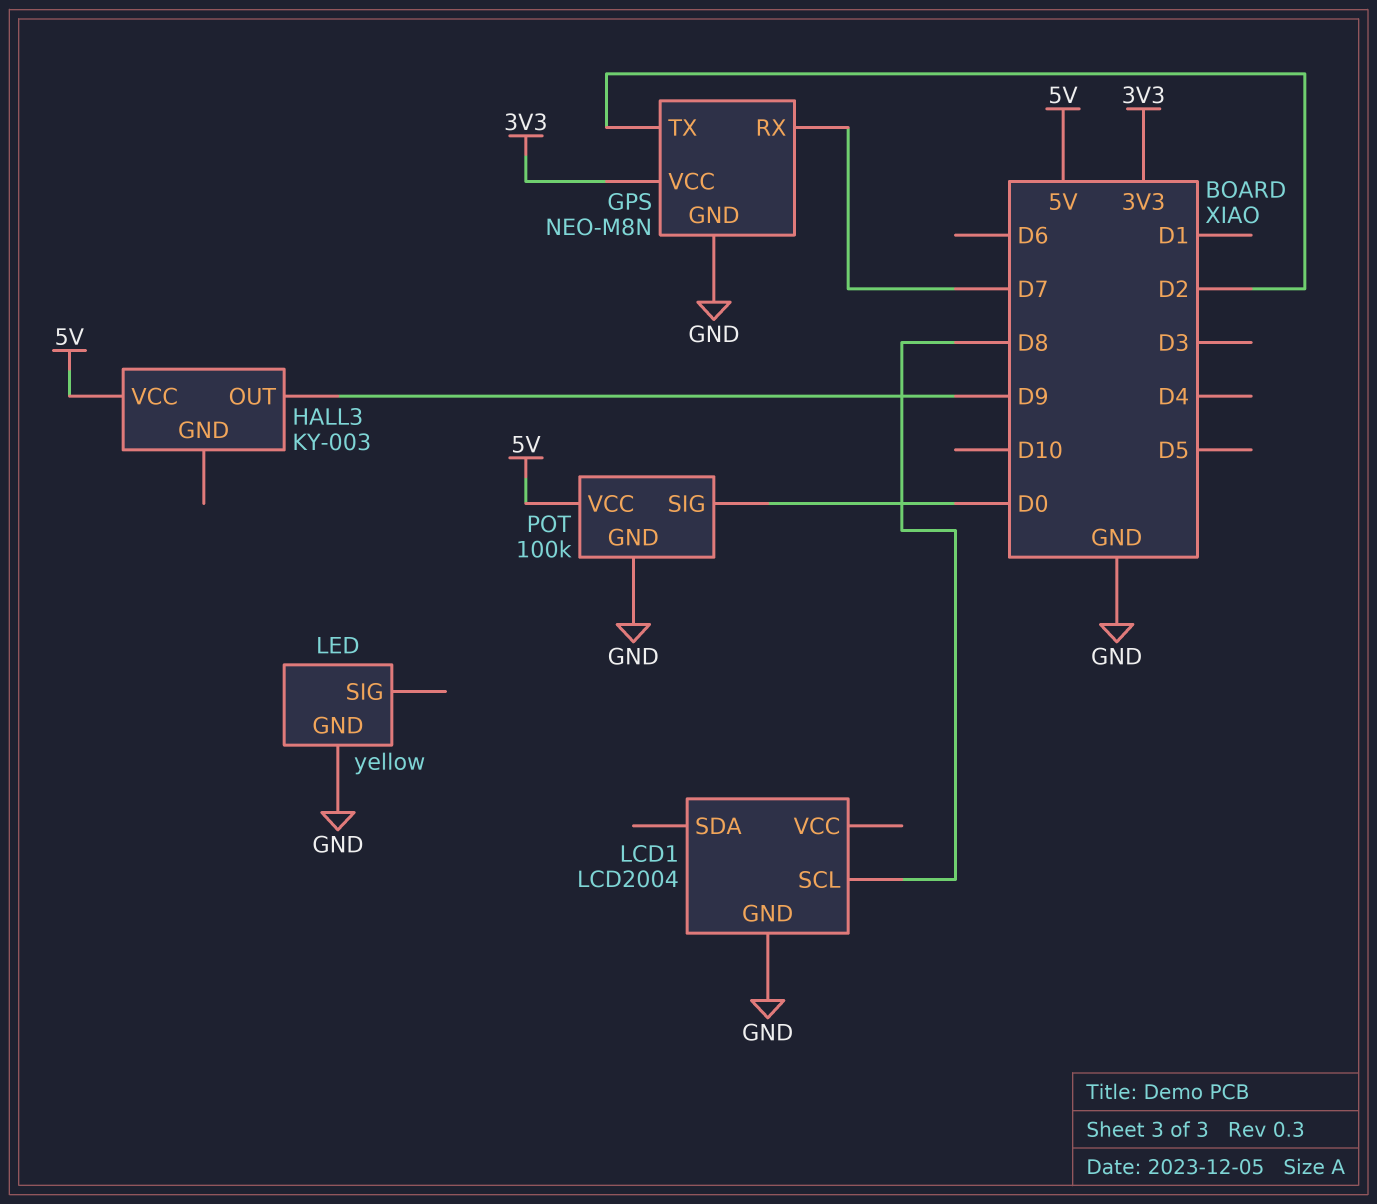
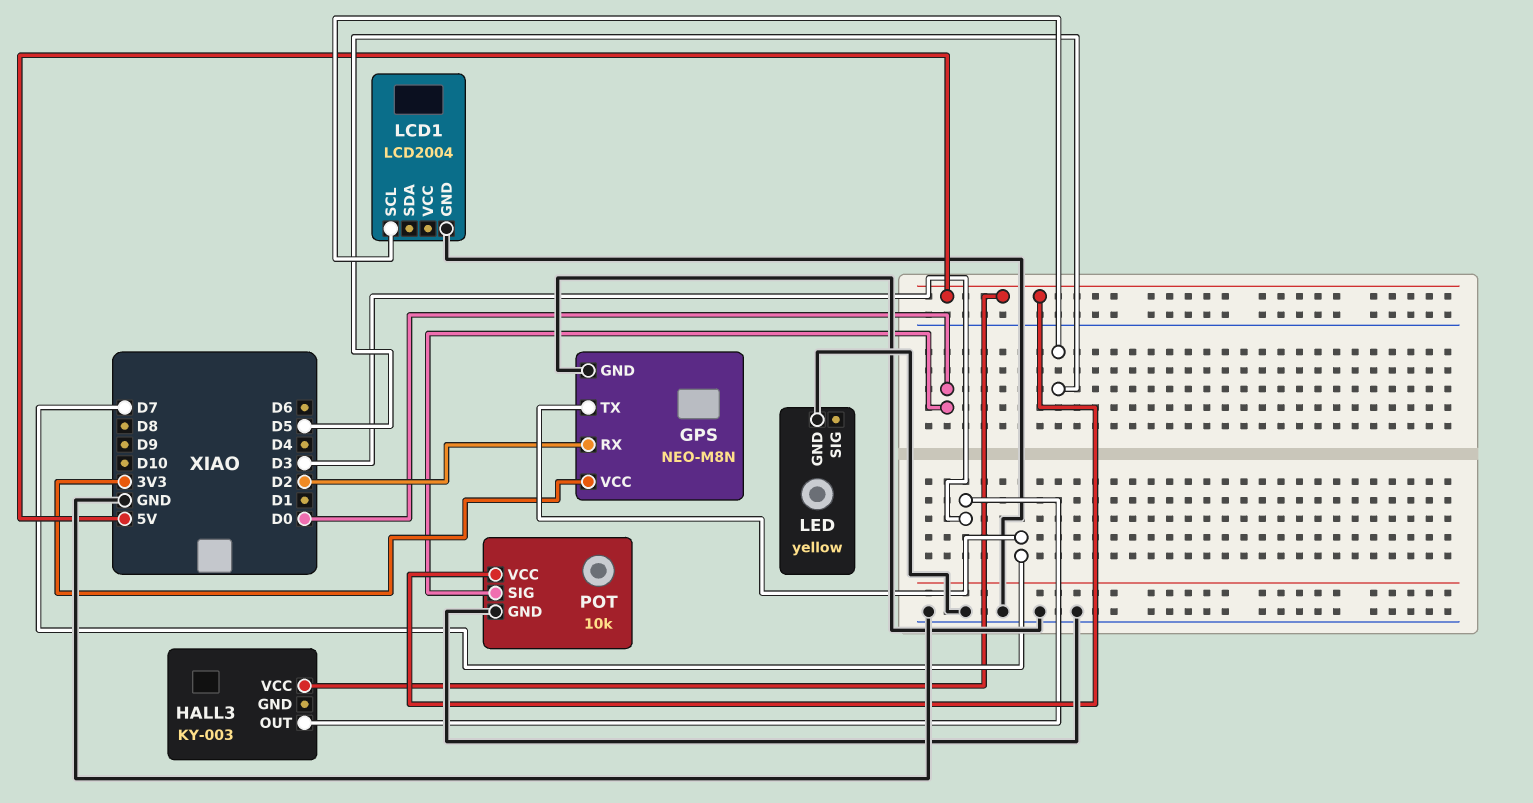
GPS pin RX: D7 -> D2
GPS pin TX: D2 -> D7
HALL3 pin OUT: D9 -> D3
LCD1 pin SCL: D8 -> D5
POT: 100k -> 10k

